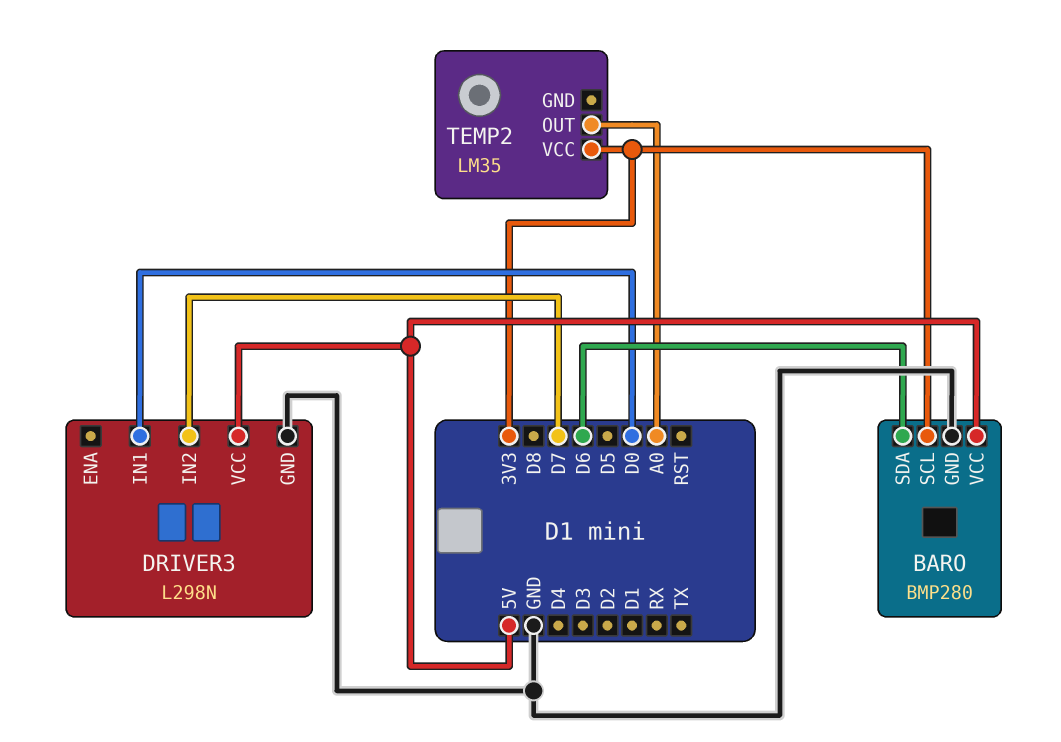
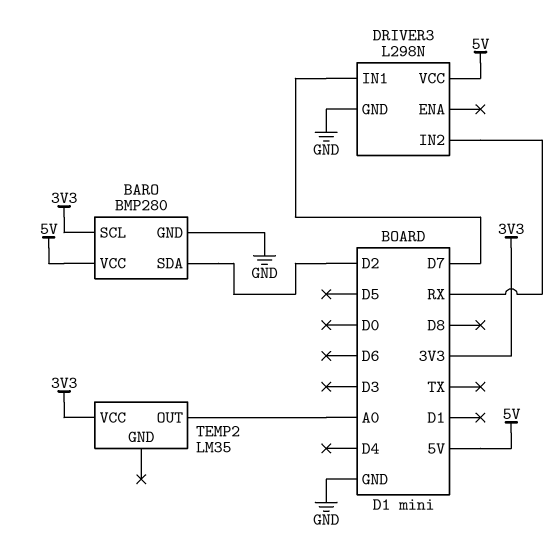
BARO pin SDA: D6 -> D2
DRIVER3 pin IN1: D0 -> D7
DRIVER3 pin IN2: D7 -> RX

